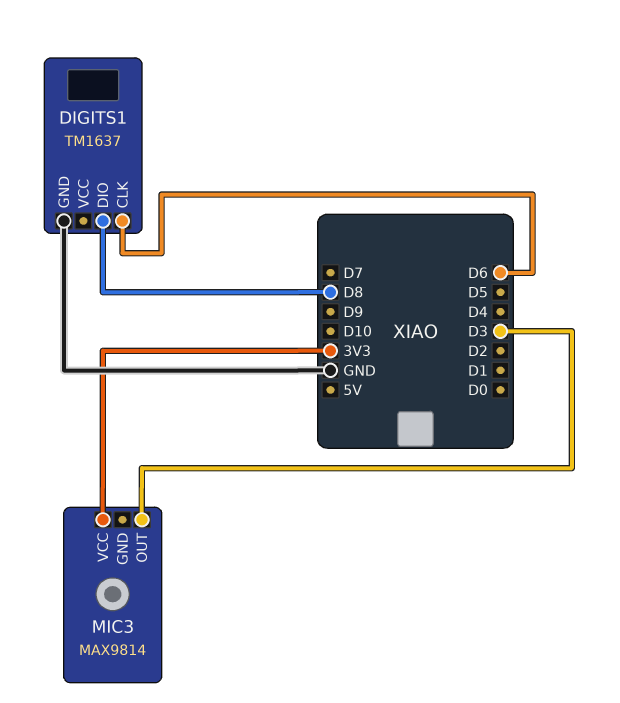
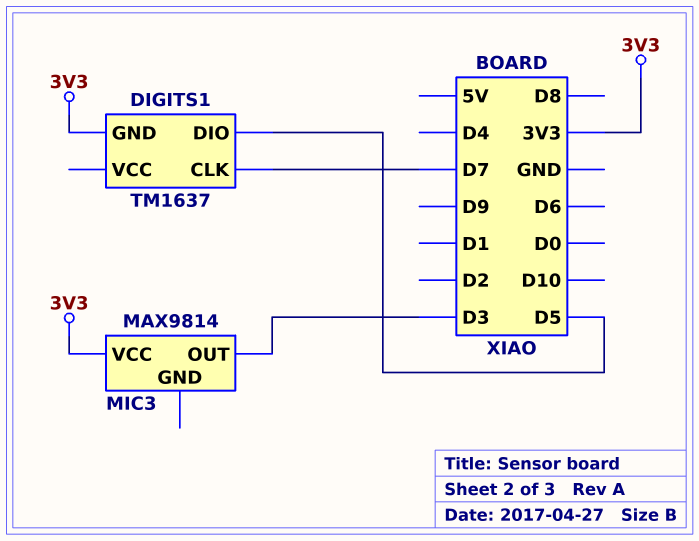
DIGITS1 pin CLK: D6 -> D7
DIGITS1 pin DIO: D8 -> D5
DIGITS1 pin GND: GND -> 3V3

